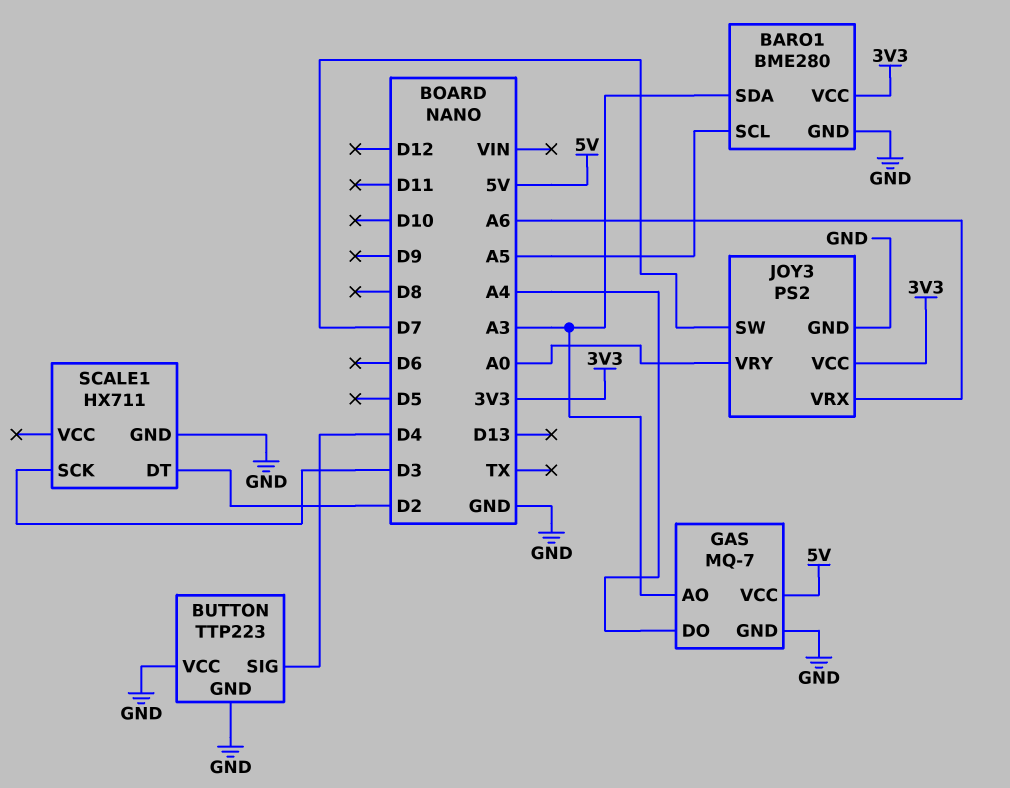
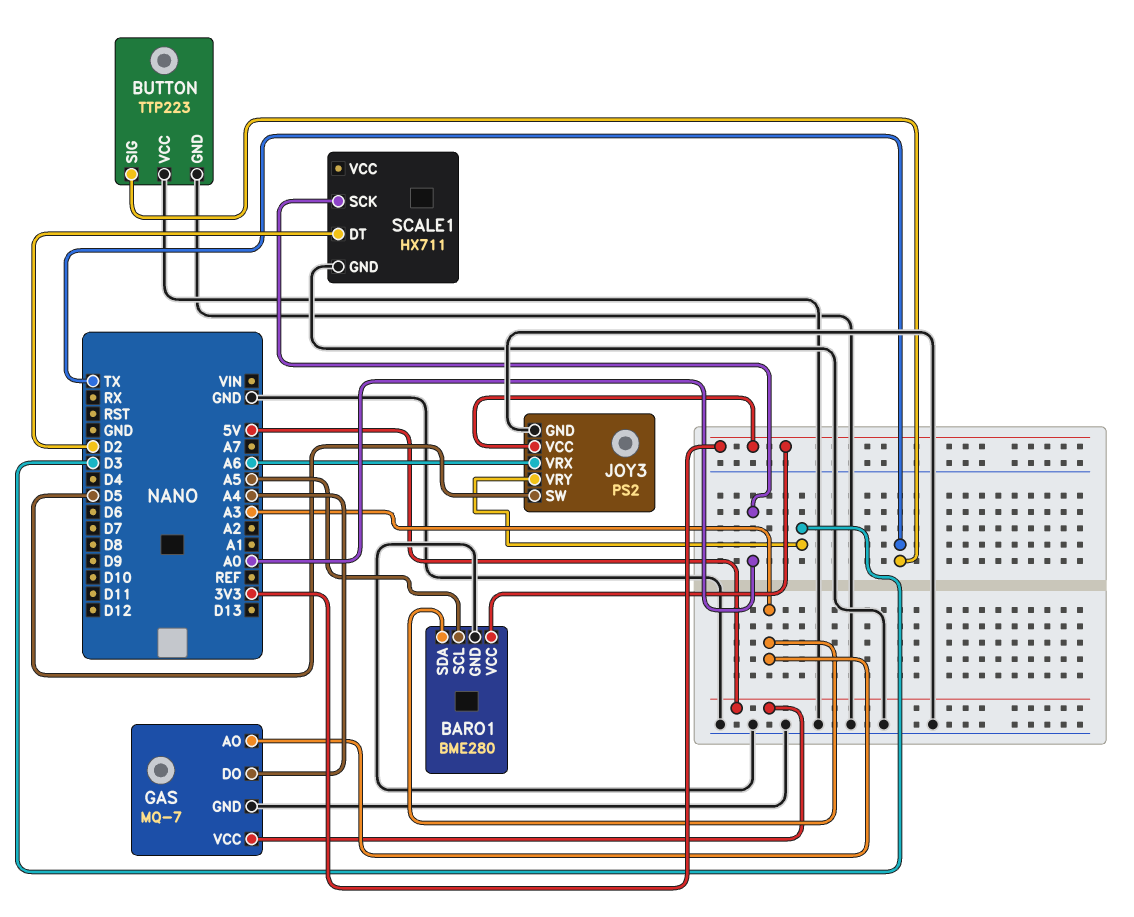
BUTTON pin SIG: D4 -> TX
JOY3 pin SW: D7 -> D5
JOY3 pin VRY: A0 -> D3
SCALE1 pin SCK: D3 -> A0

